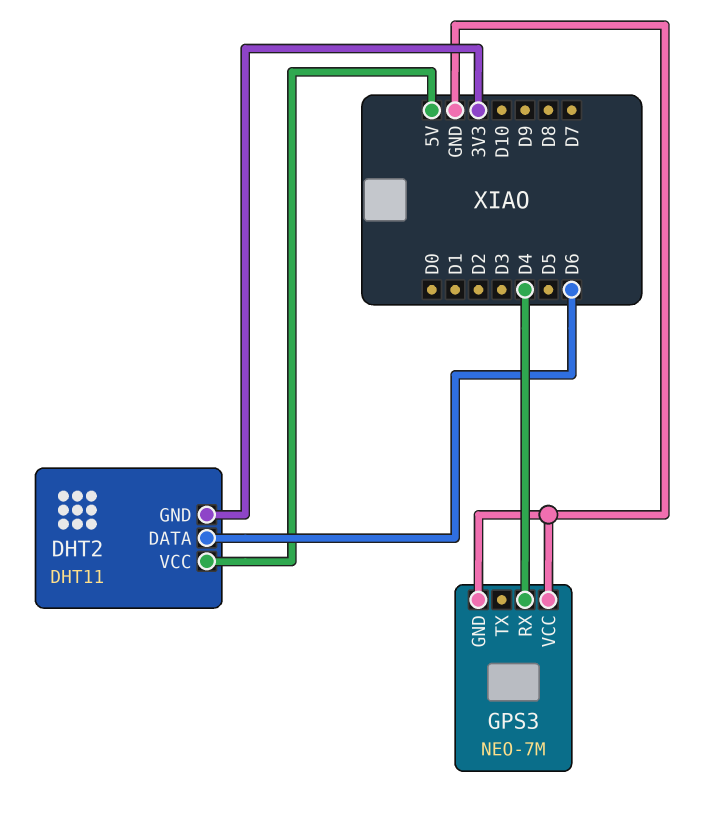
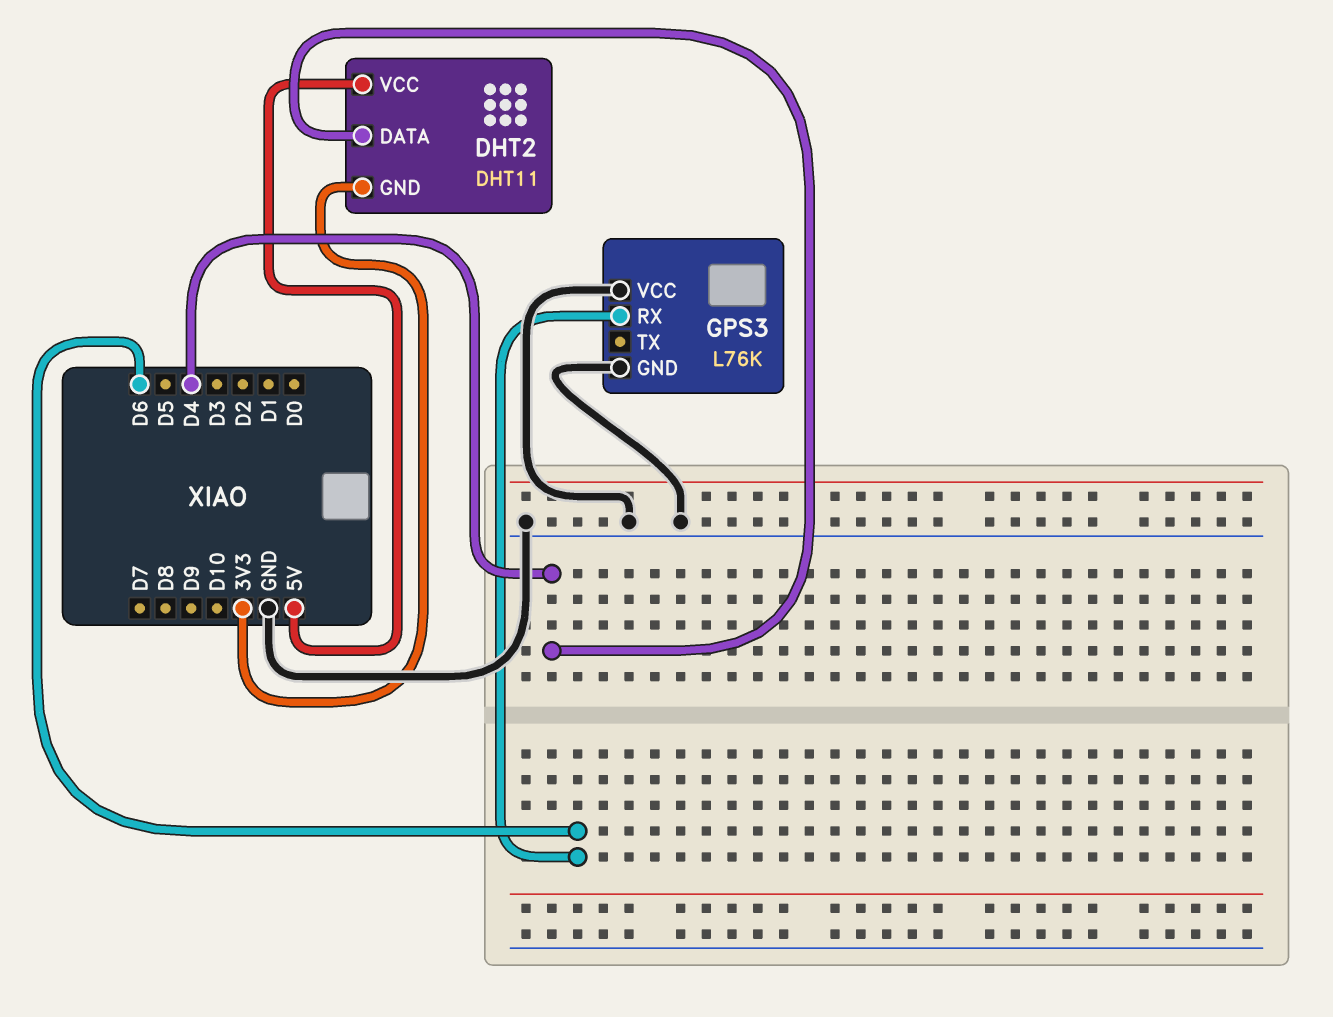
DHT2 pin DATA: D6 -> D4
GPS3: NEO-7M -> L76K
GPS3 pin RX: D4 -> D6

